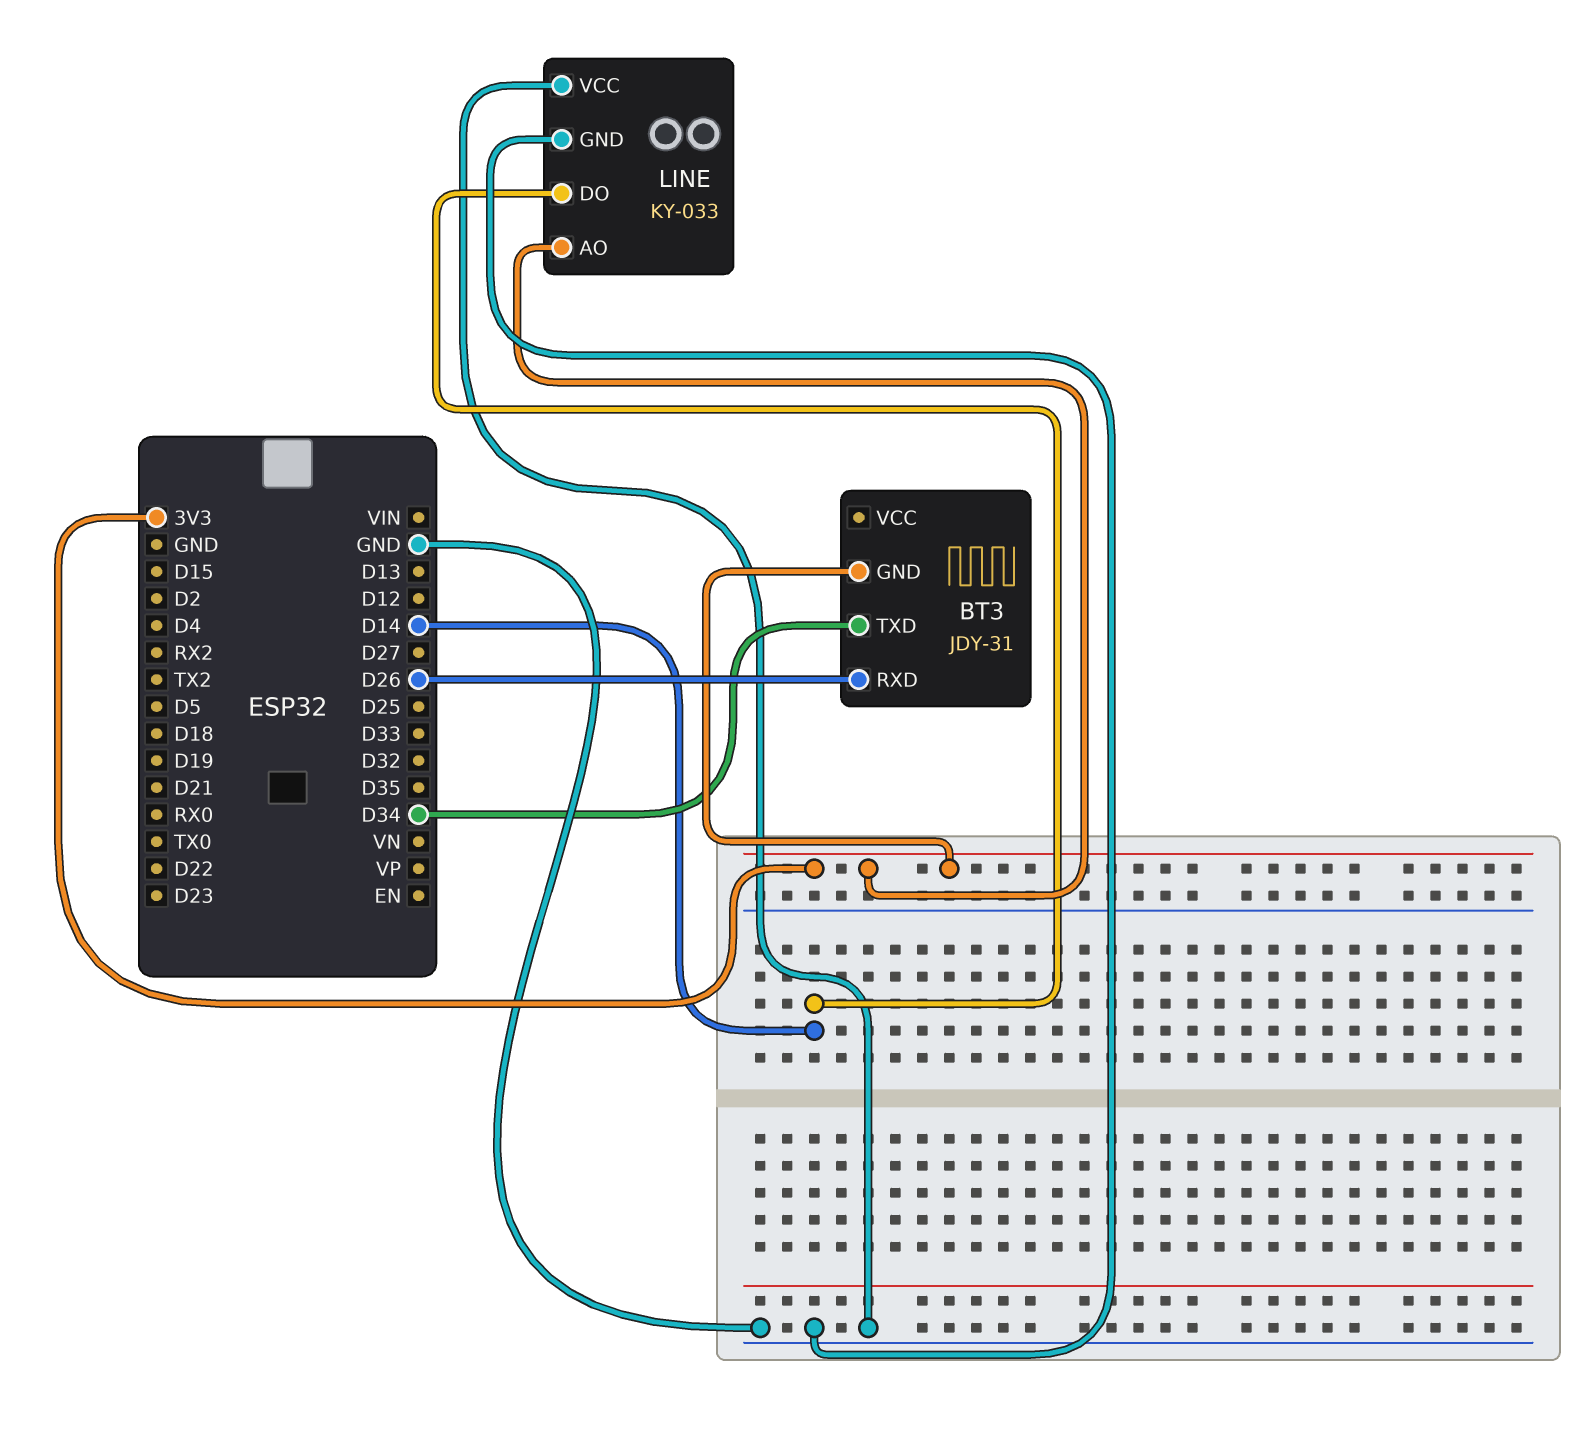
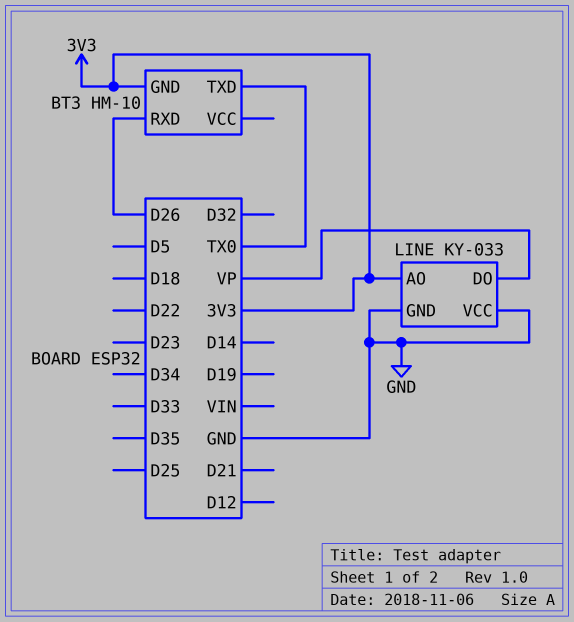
BT3: JDY-31 -> HM-10
BT3 pin TXD: D34 -> TX0
LINE pin DO: D14 -> VP

